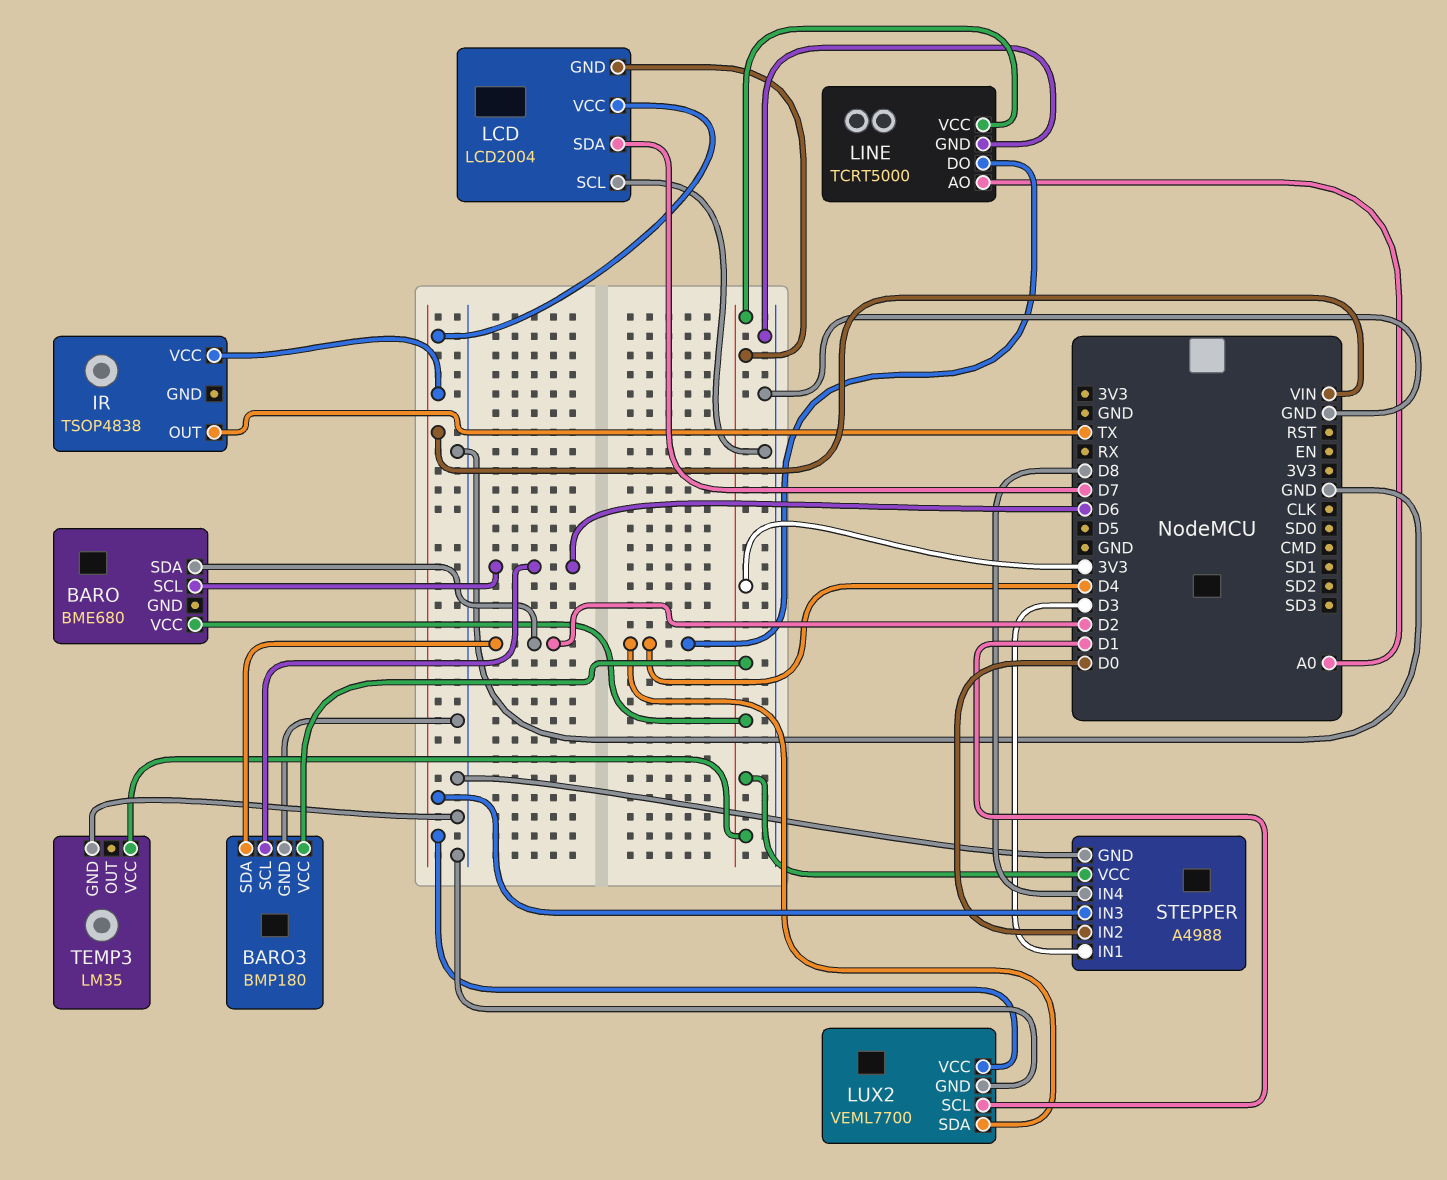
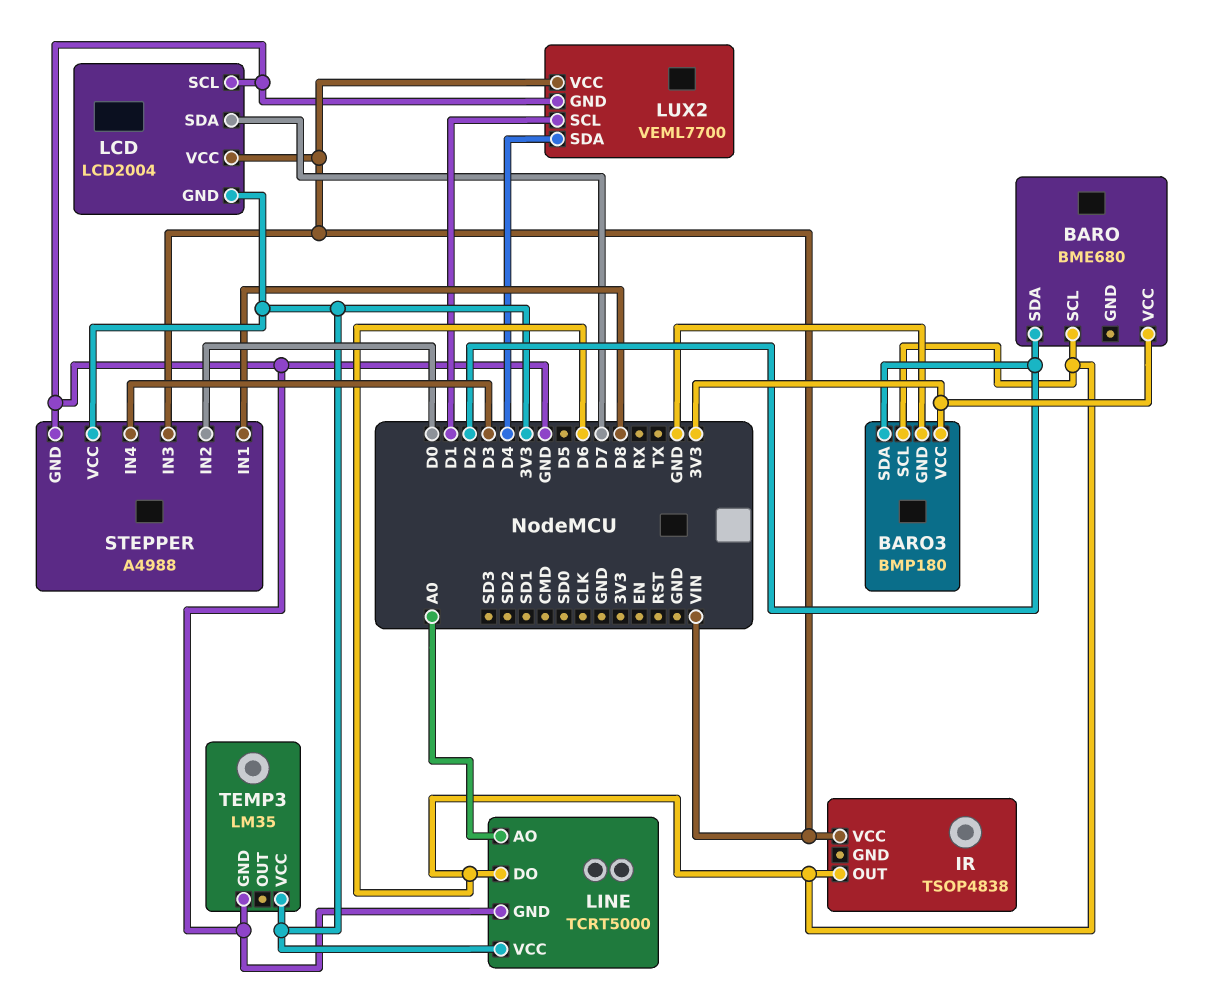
IR pin OUT: TX -> D6
LINE pin DO: D4 -> D6
STEPPER pin IN1: D3 -> D8
STEPPER pin IN4: D8 -> D3

